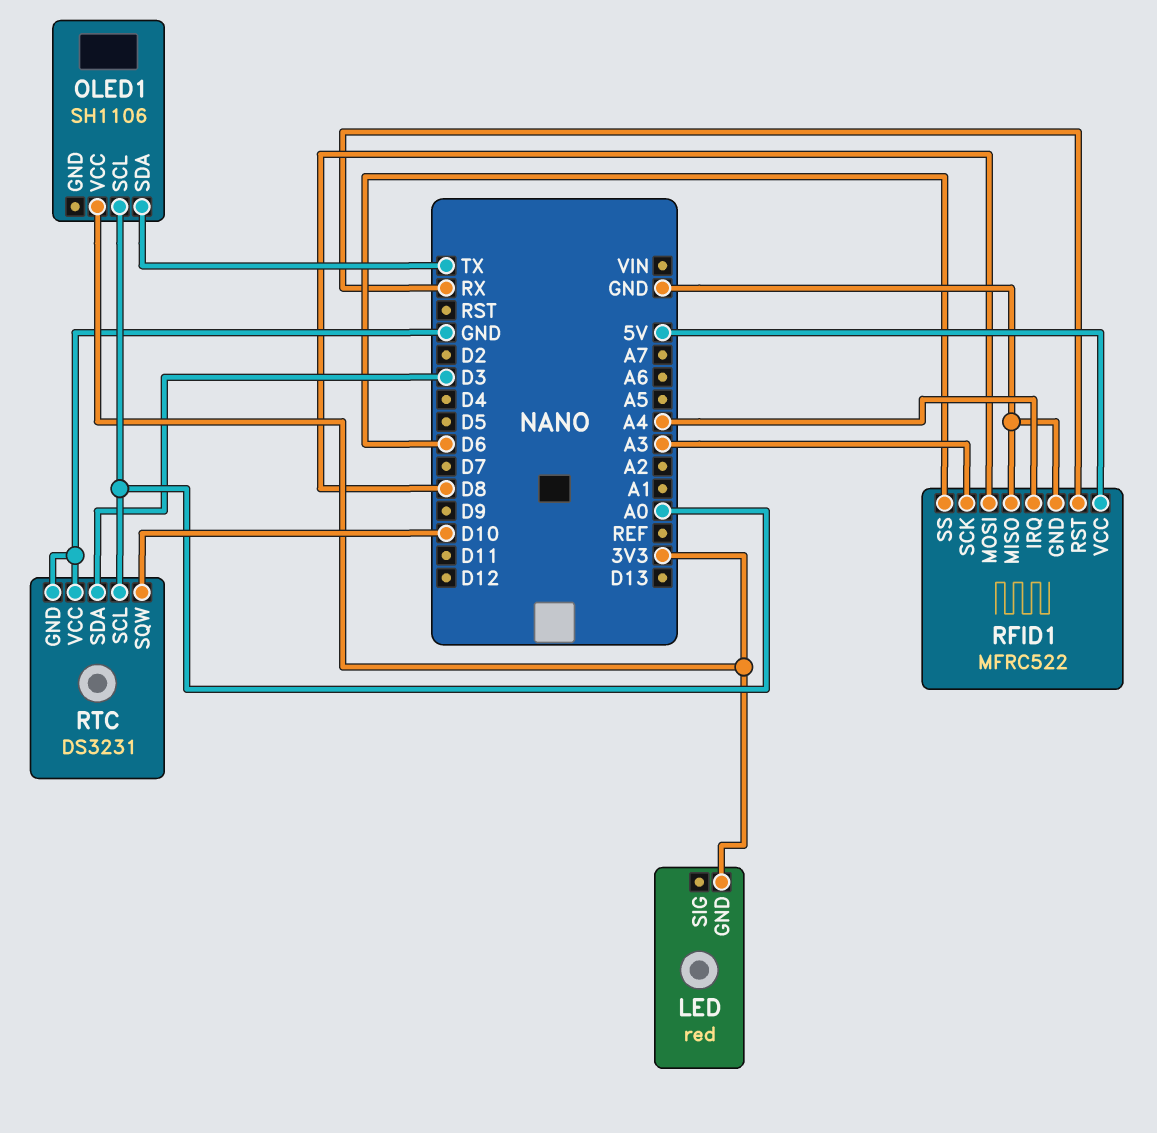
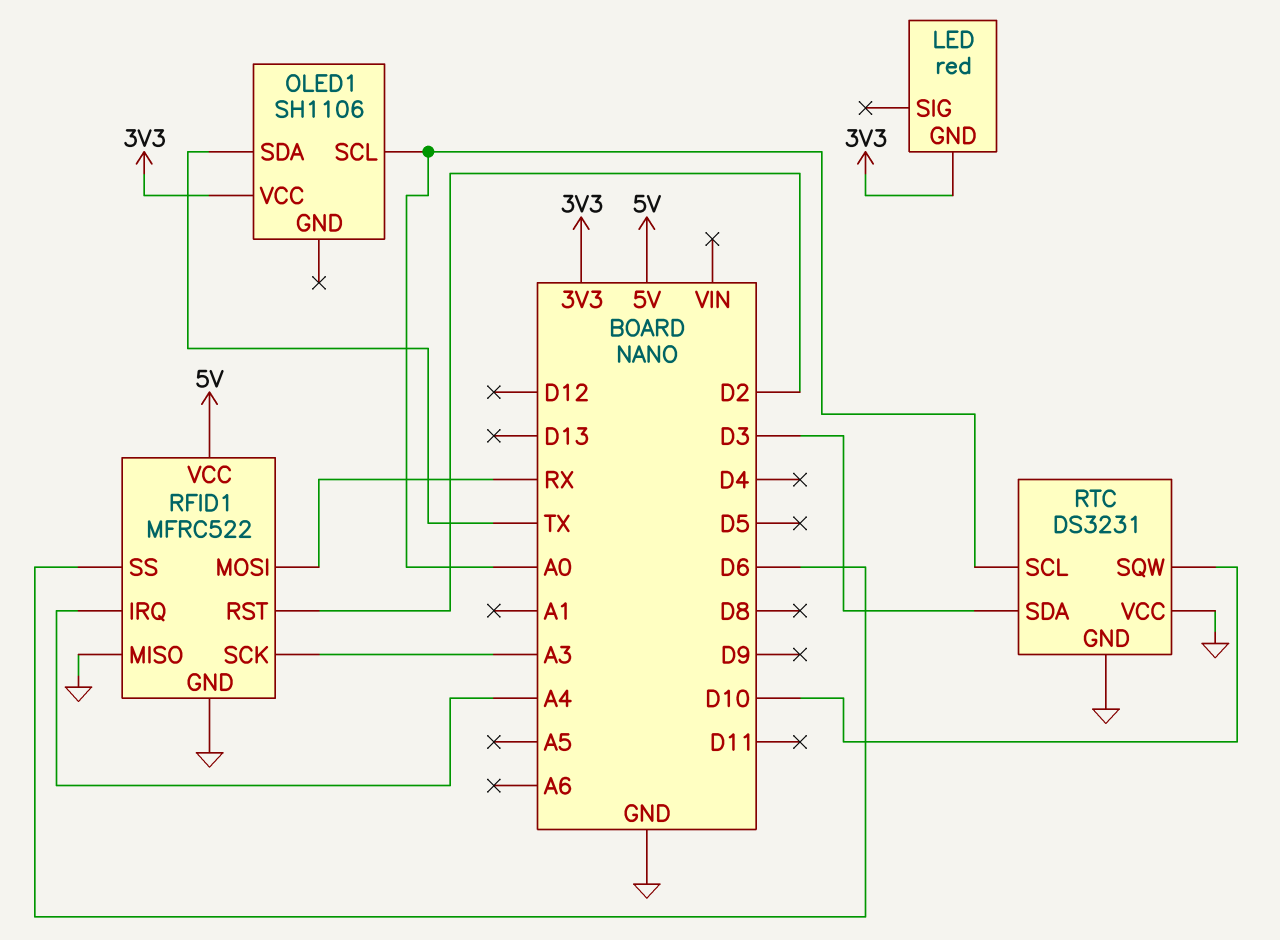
RFID1 pin MOSI: D8 -> RX
RFID1 pin RST: RX -> D2

